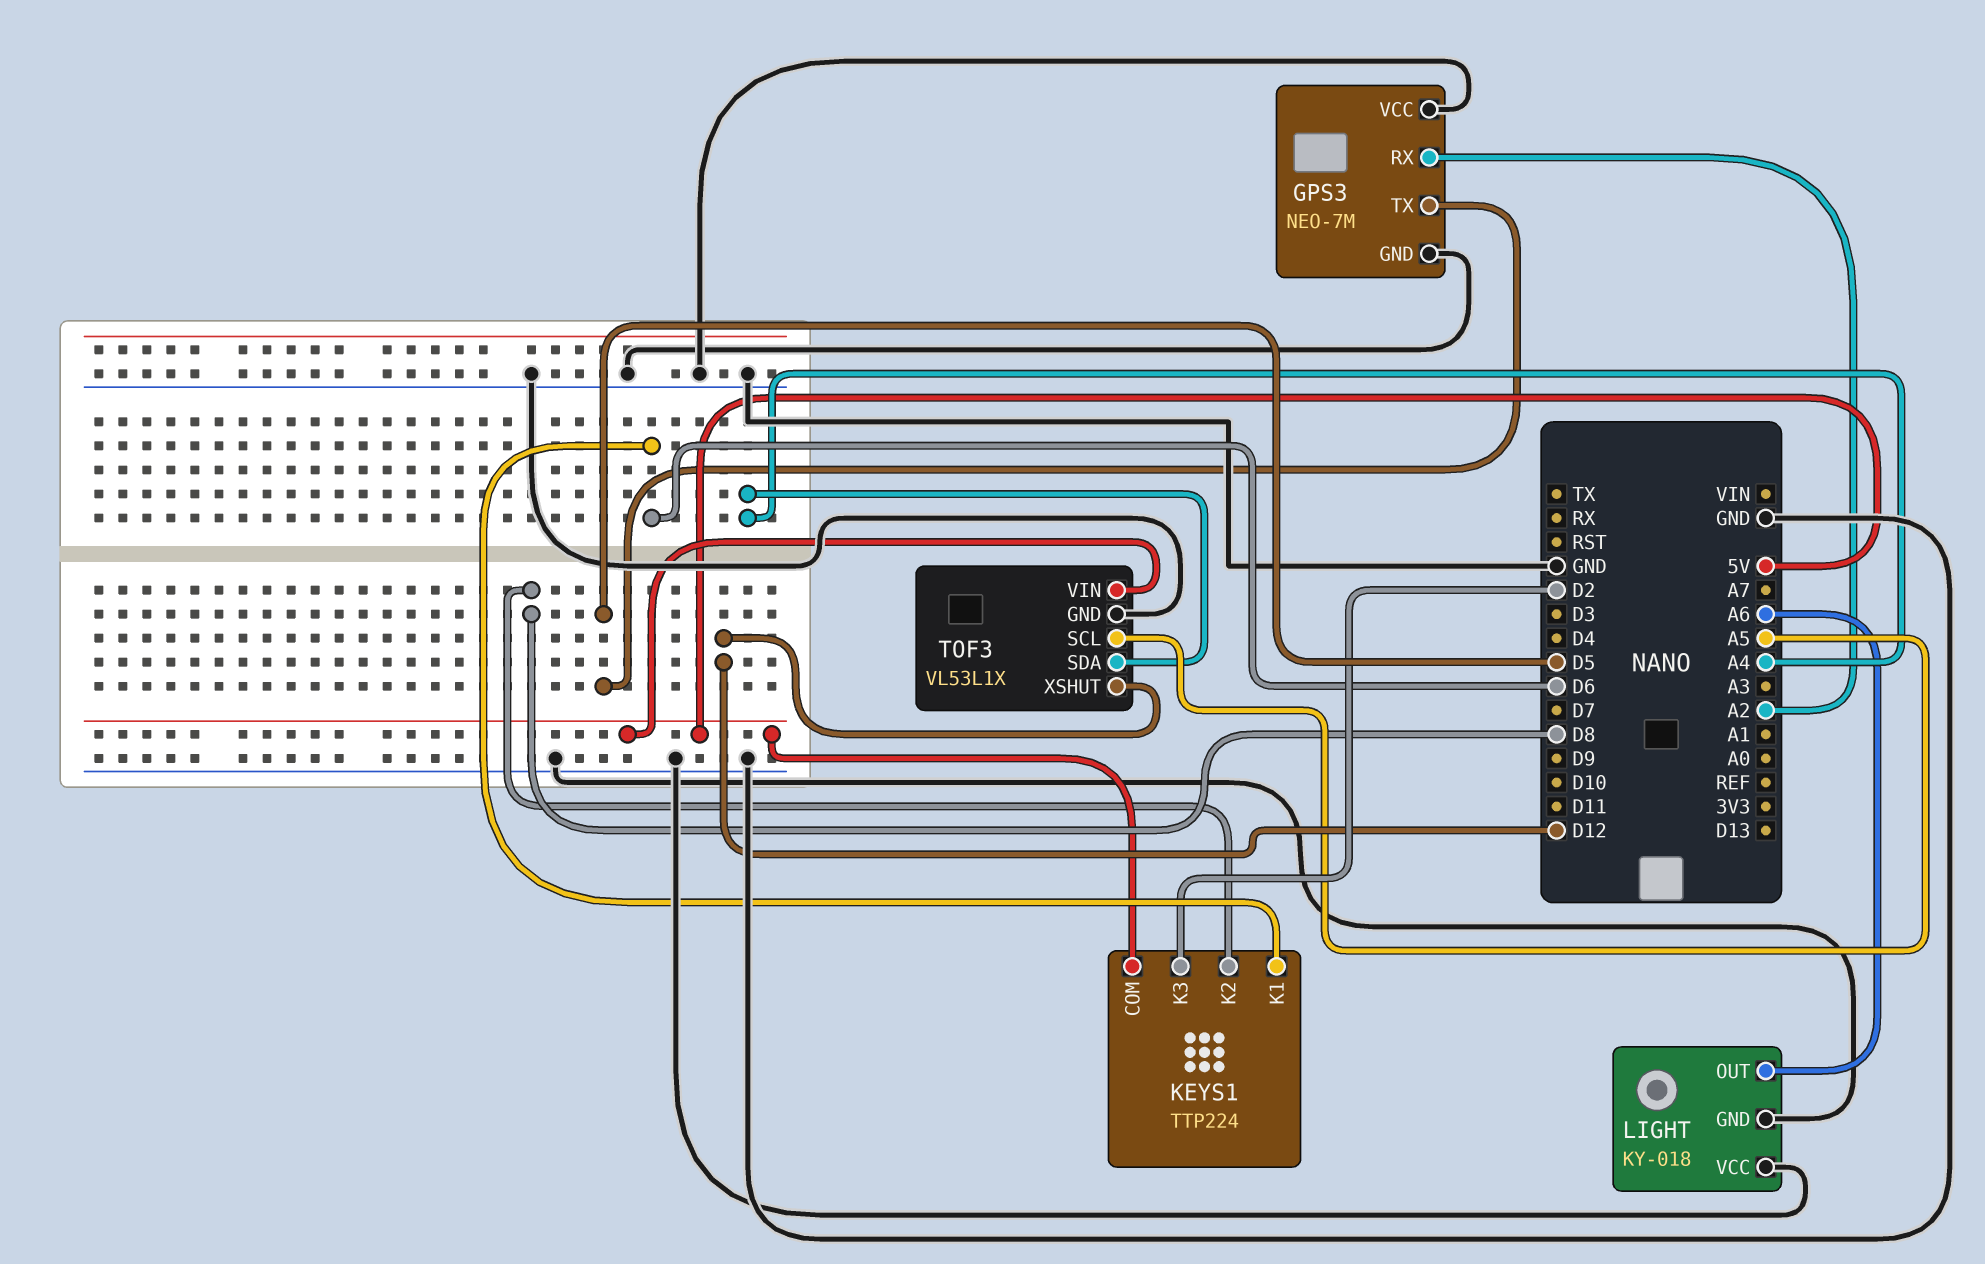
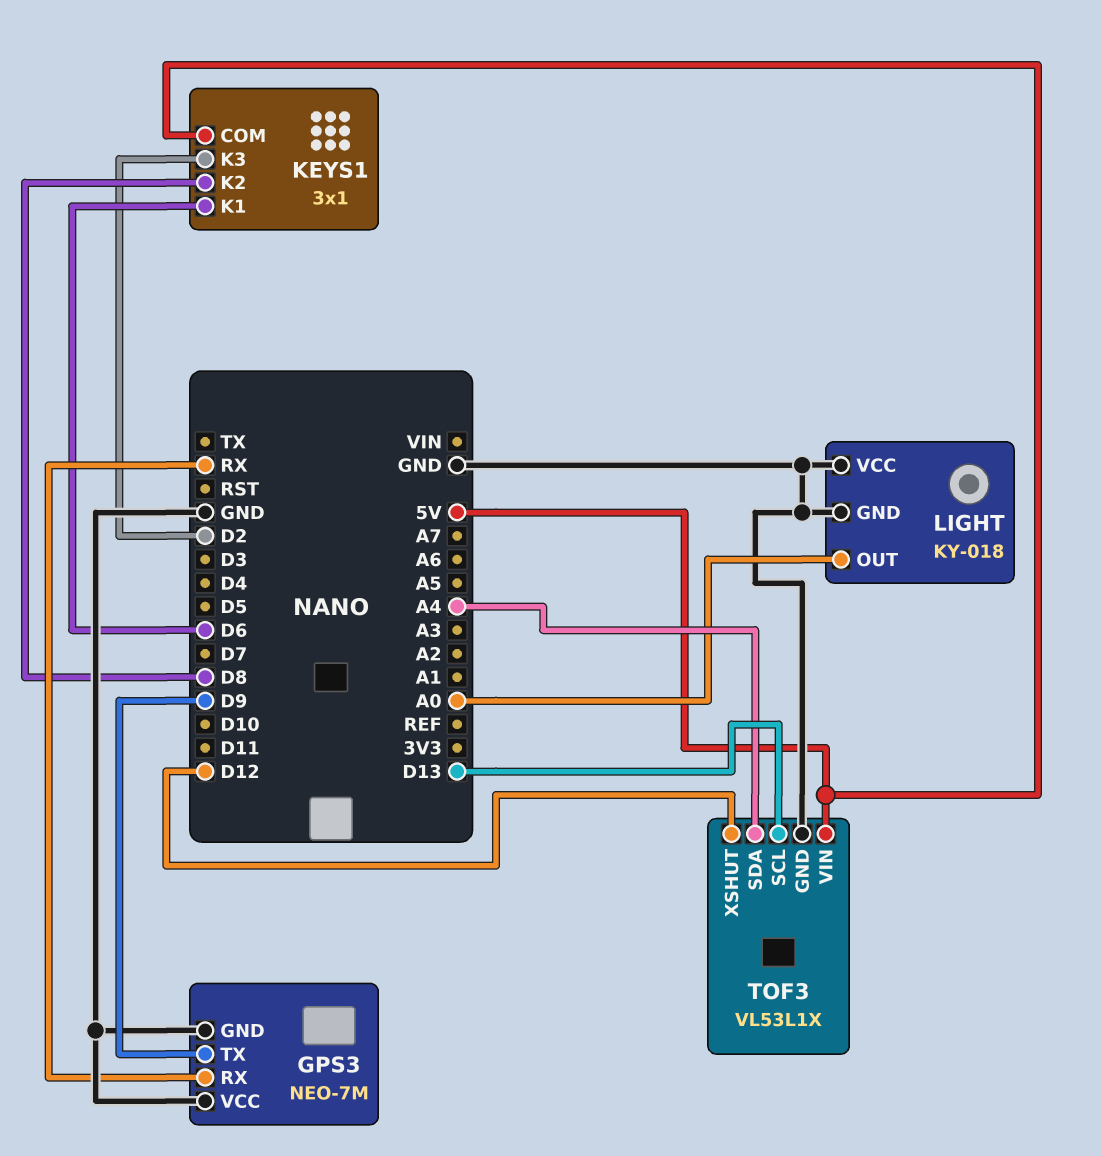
GPS3 pin RX: A2 -> RX
GPS3 pin TX: D5 -> D9
KEYS1: TTP224 -> 3x1
LIGHT pin OUT: A6 -> A0
TOF3 pin SCL: A5 -> D13

